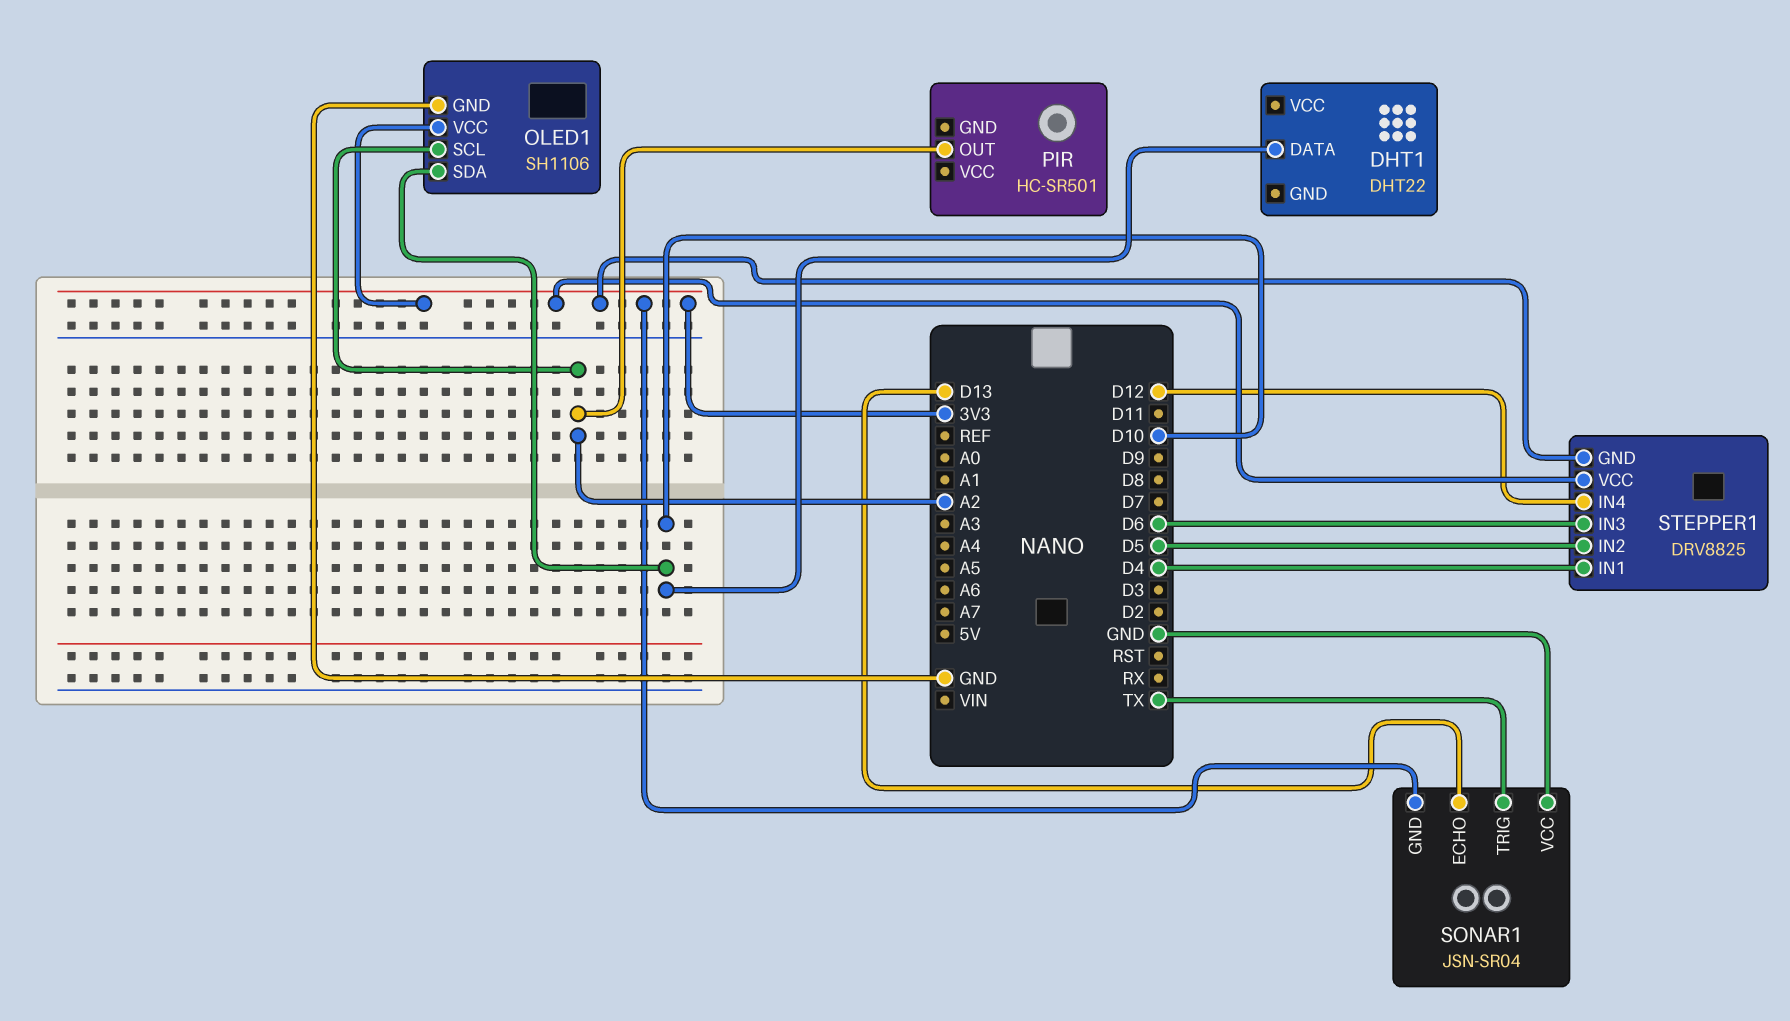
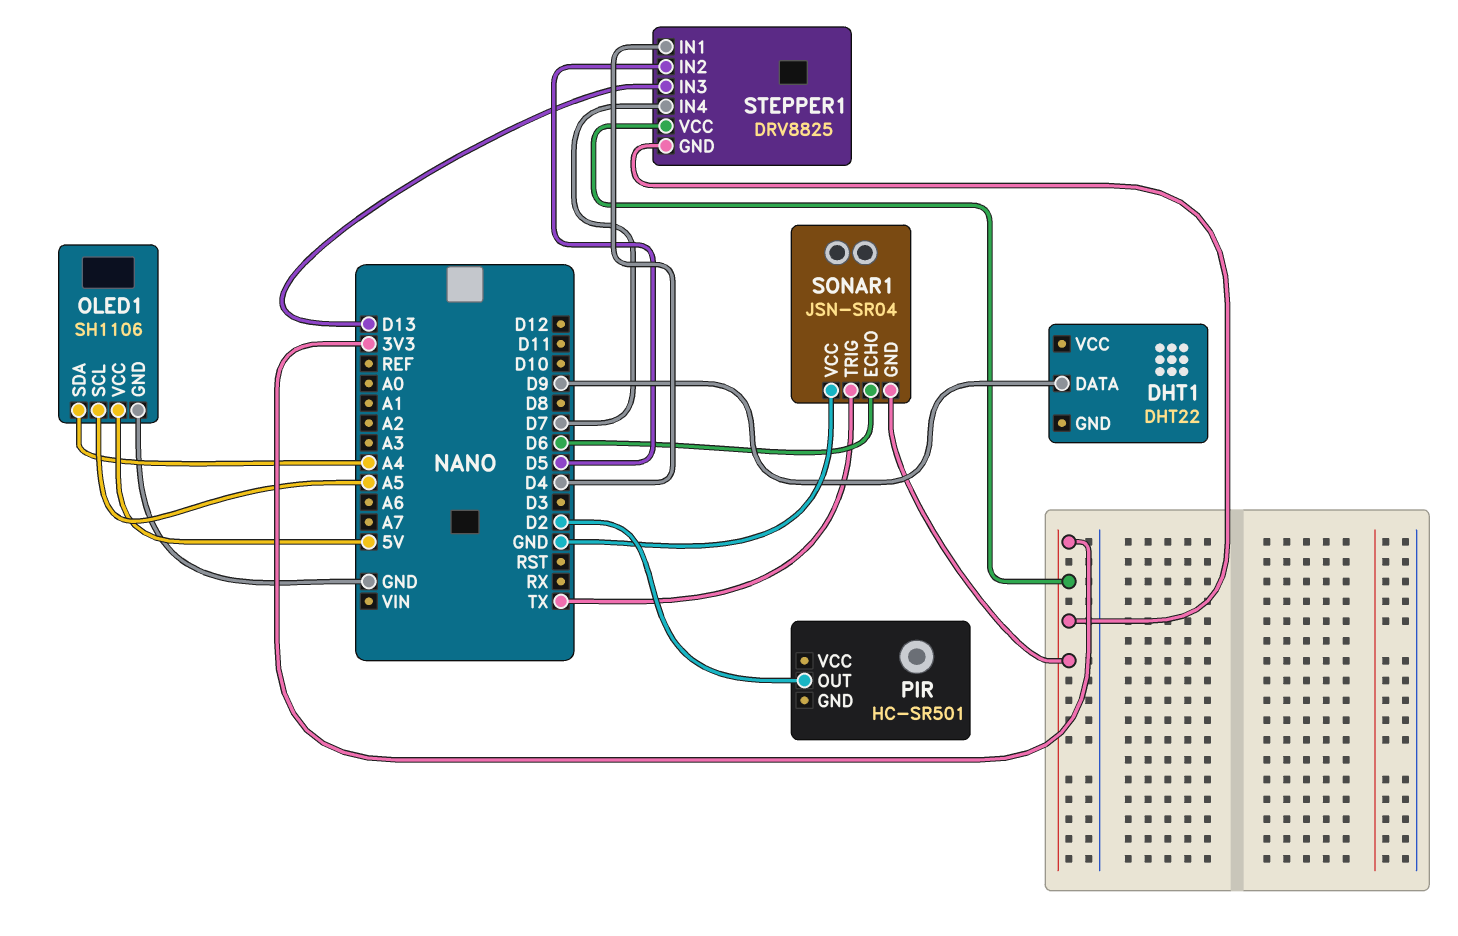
DHT1 pin DATA: D10 -> D9
OLED1 pin SCL: A2 -> A5
OLED1 pin SDA: D10 -> A4
OLED1 pin VCC: 3V3 -> 5V
PIR pin OUT: A2 -> D2
SONAR1 pin ECHO: D13 -> D6
STEPPER1 pin IN3: D6 -> D13
STEPPER1 pin IN4: D12 -> D7

